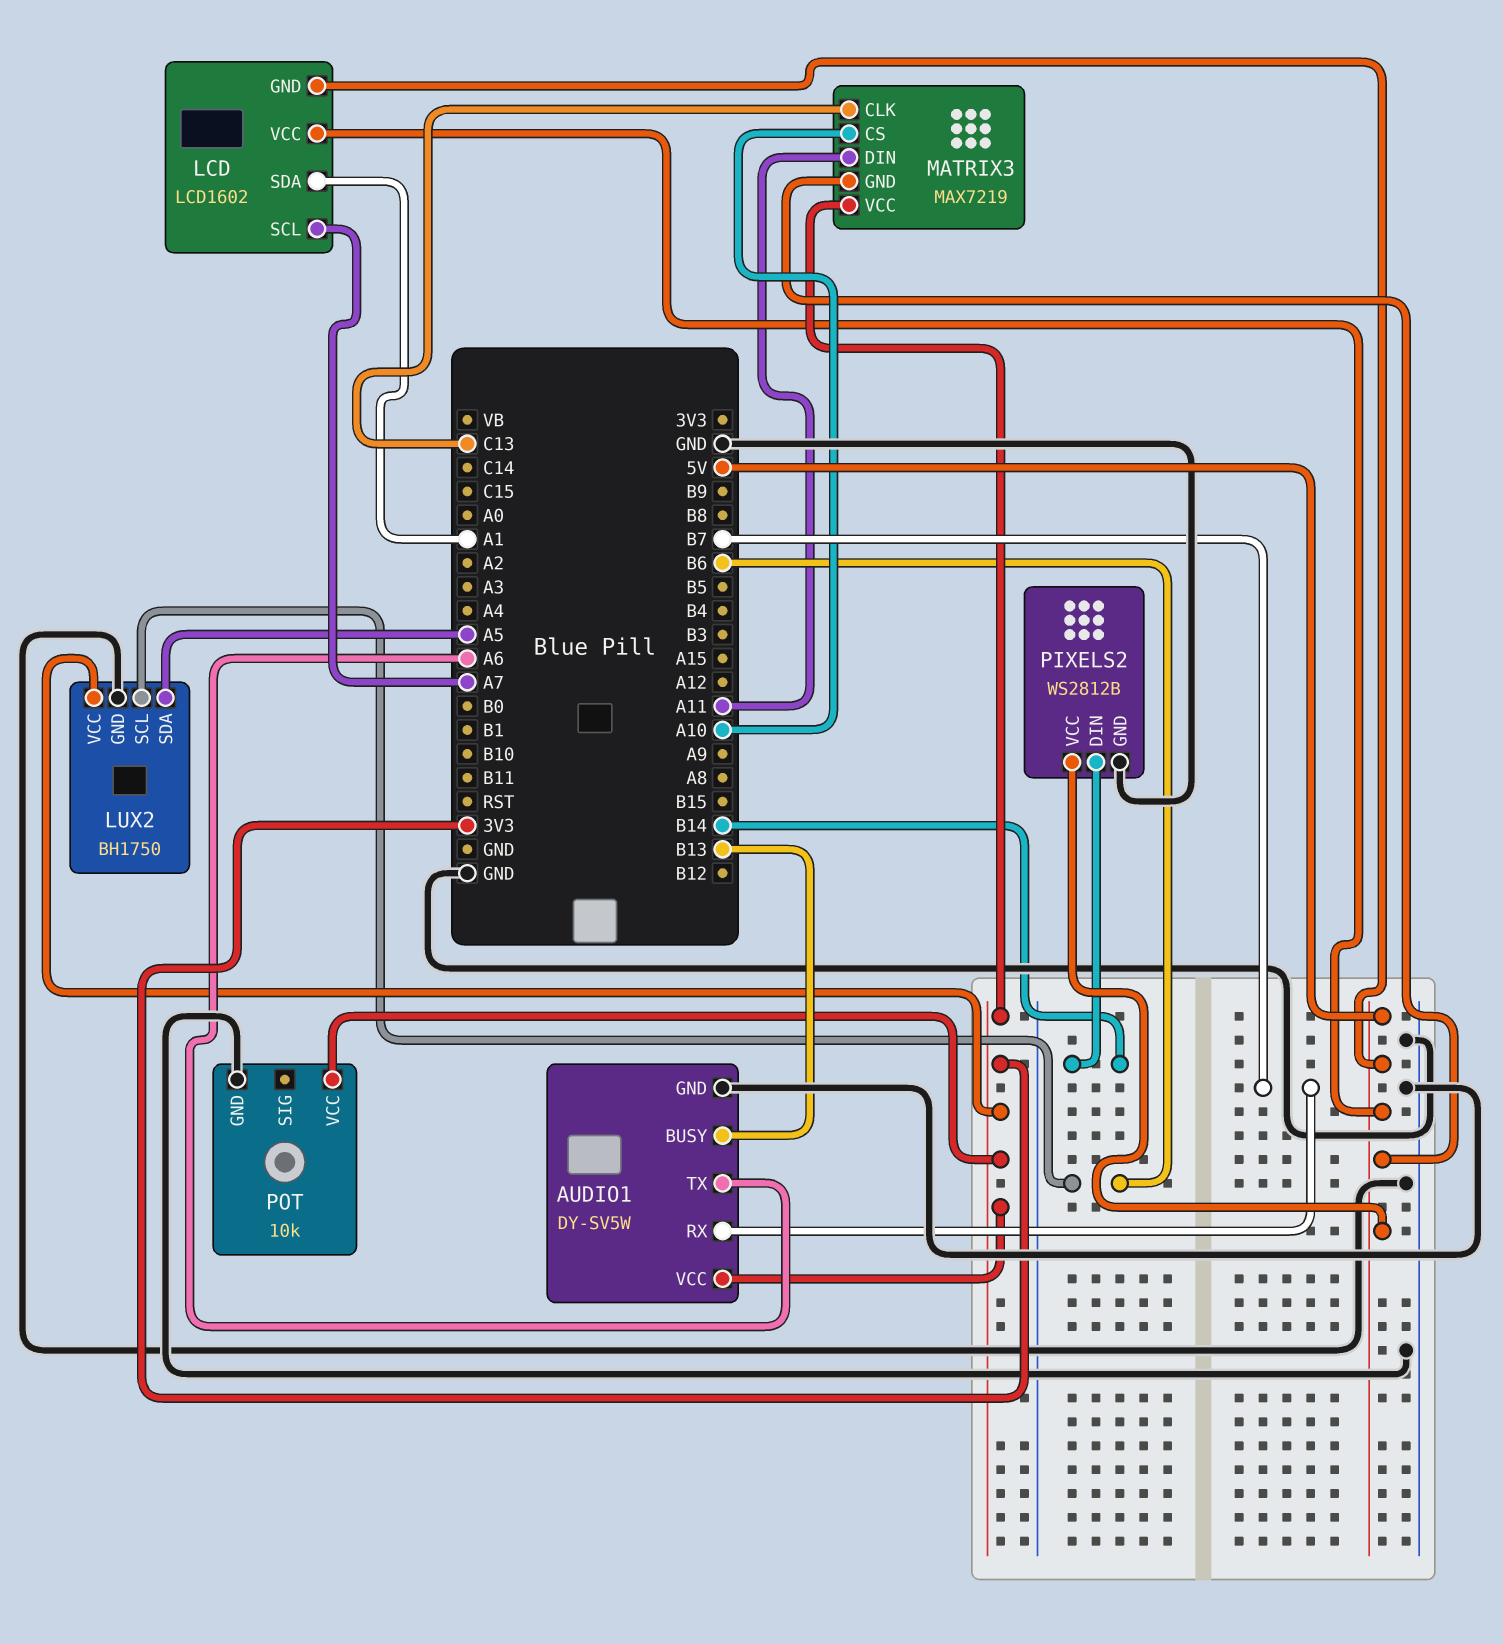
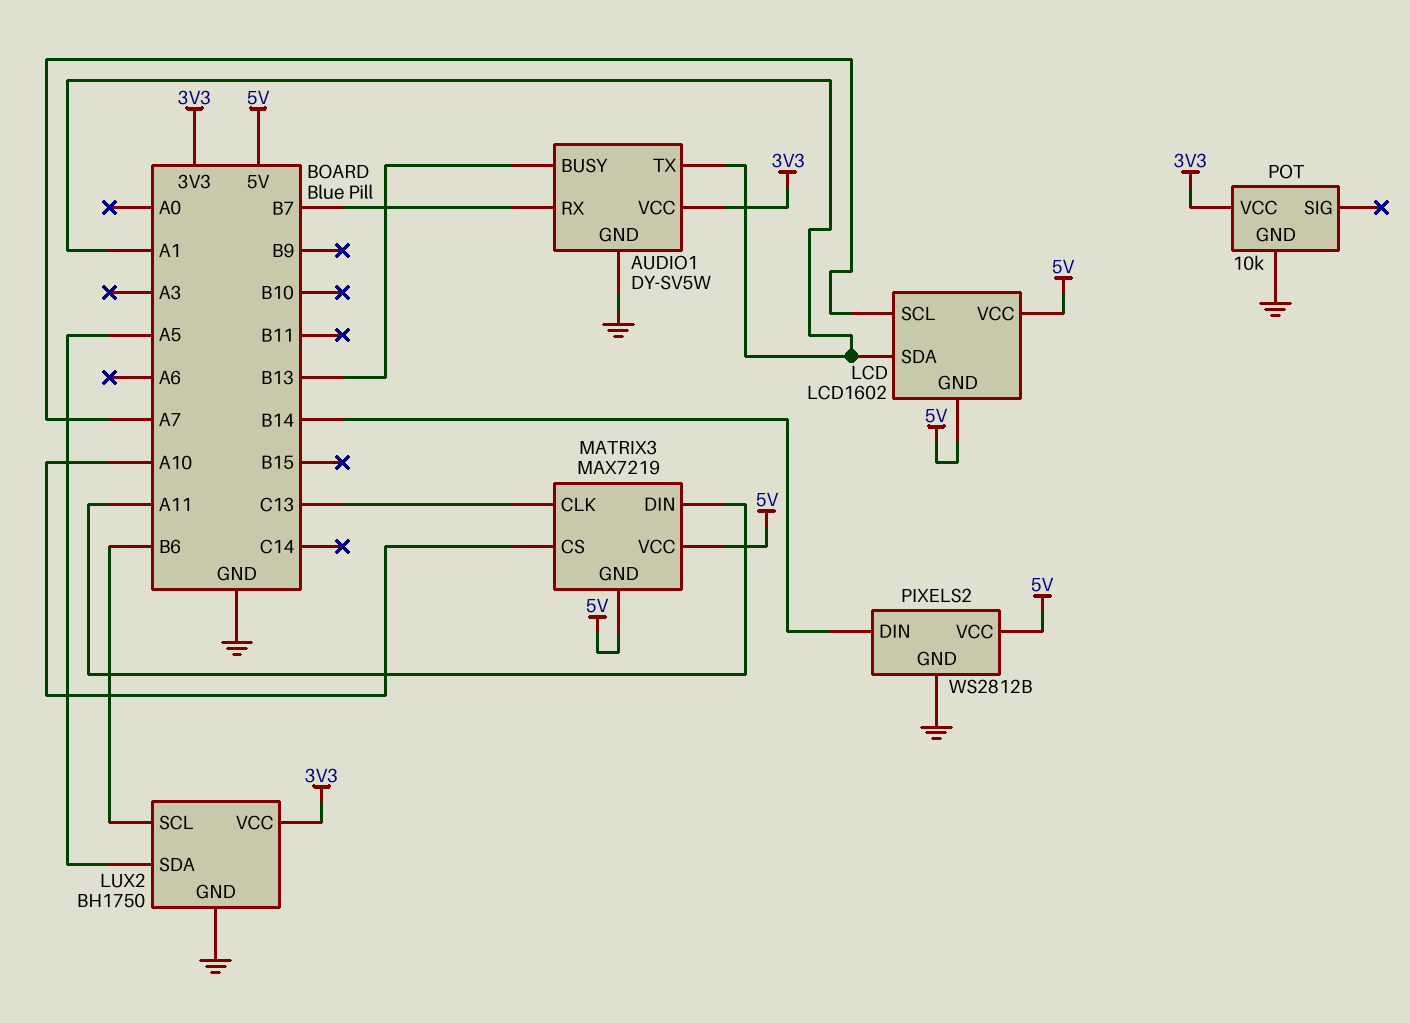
AUDIO1 pin TX: A6 -> A1
MATRIX3 pin VCC: 3V3 -> 5V

